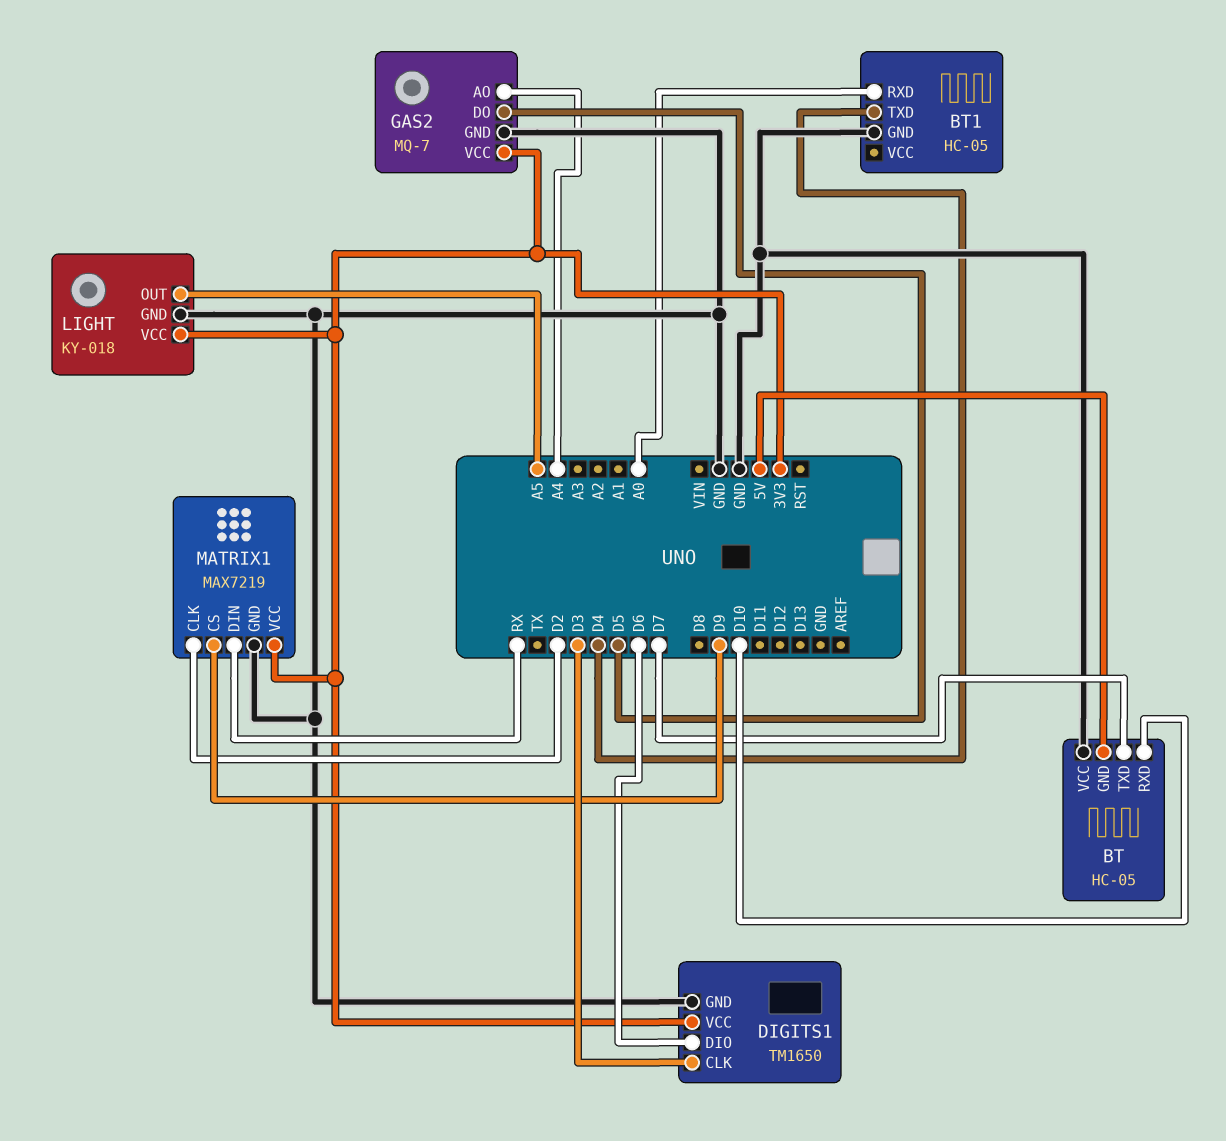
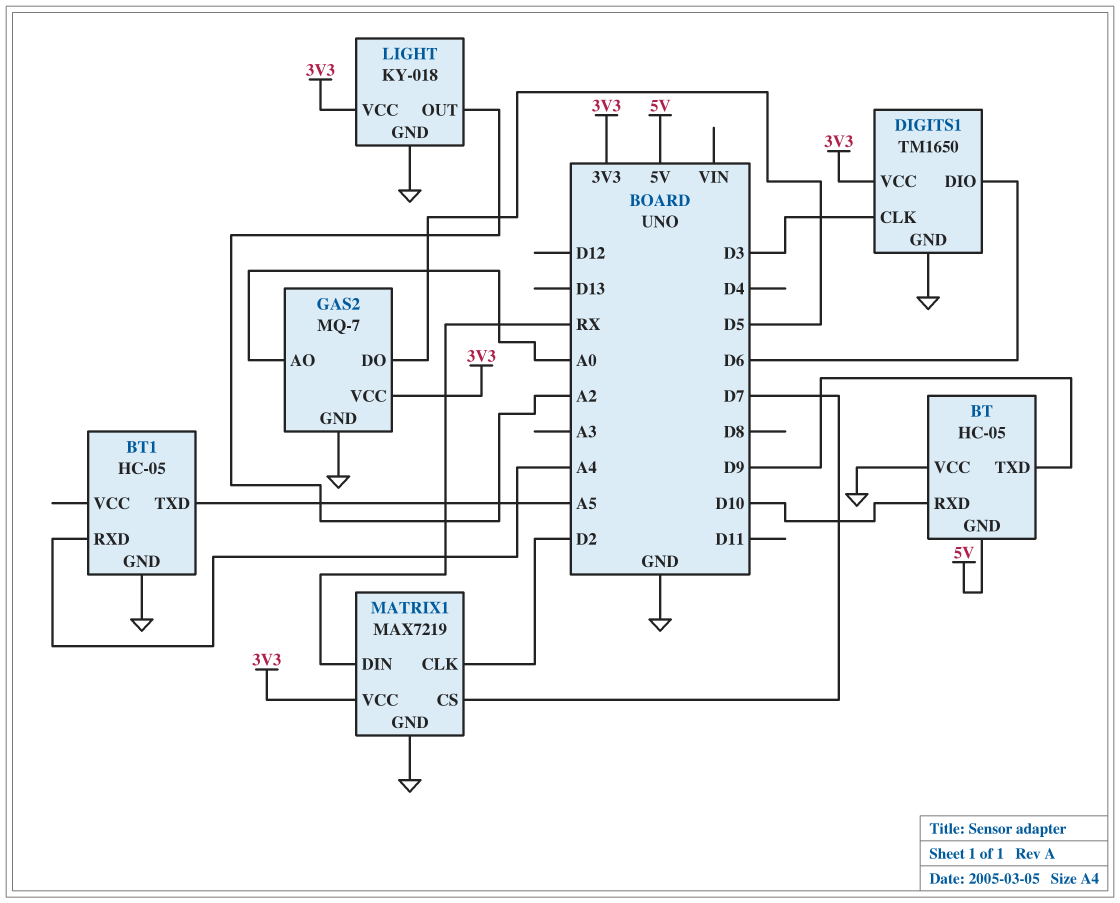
BT pin TXD: D7 -> D9
BT1 pin RXD: A0 -> A4
BT1 pin TXD: D4 -> A5
GAS2 pin AO: A4 -> A0
LIGHT pin OUT: A5 -> A2
MATRIX1 pin CS: D9 -> D7

